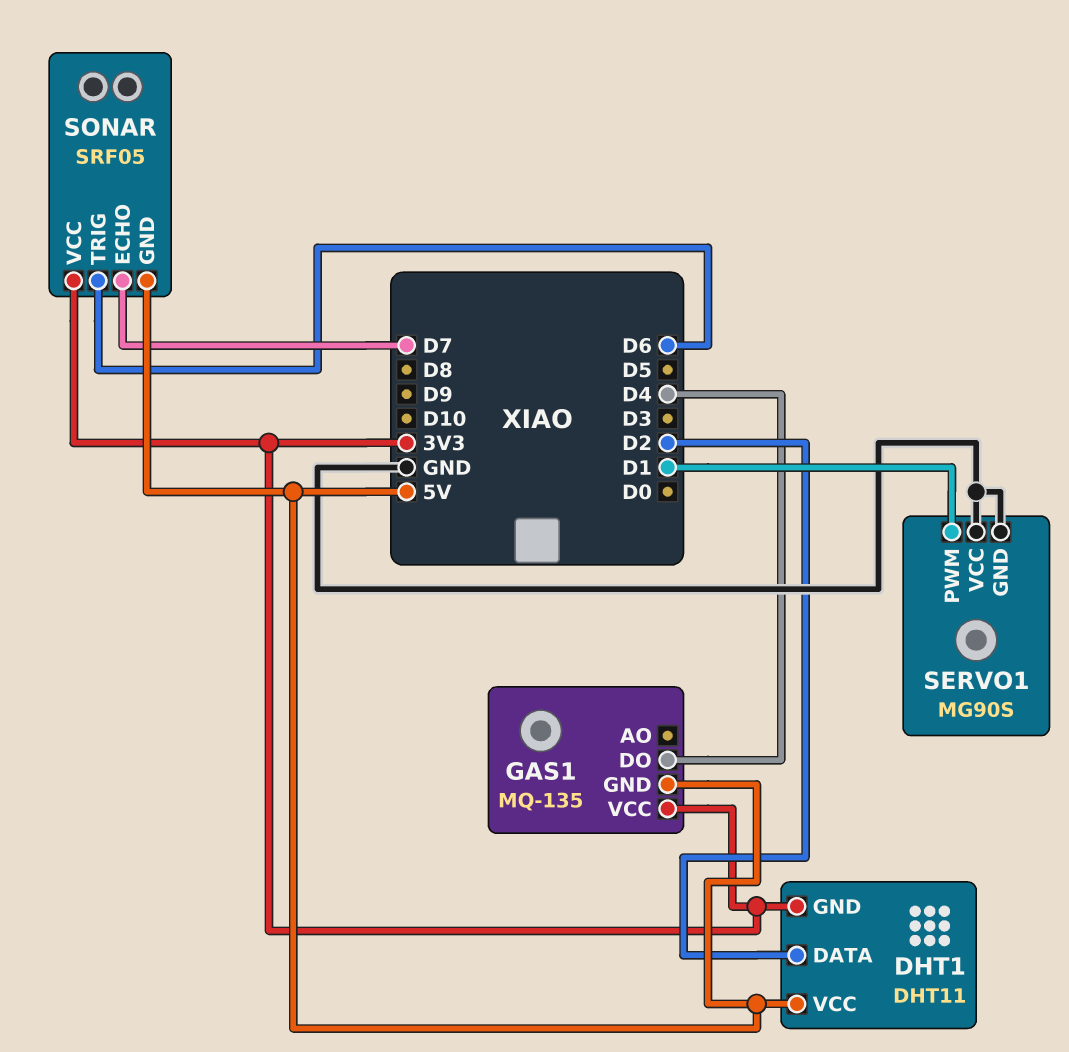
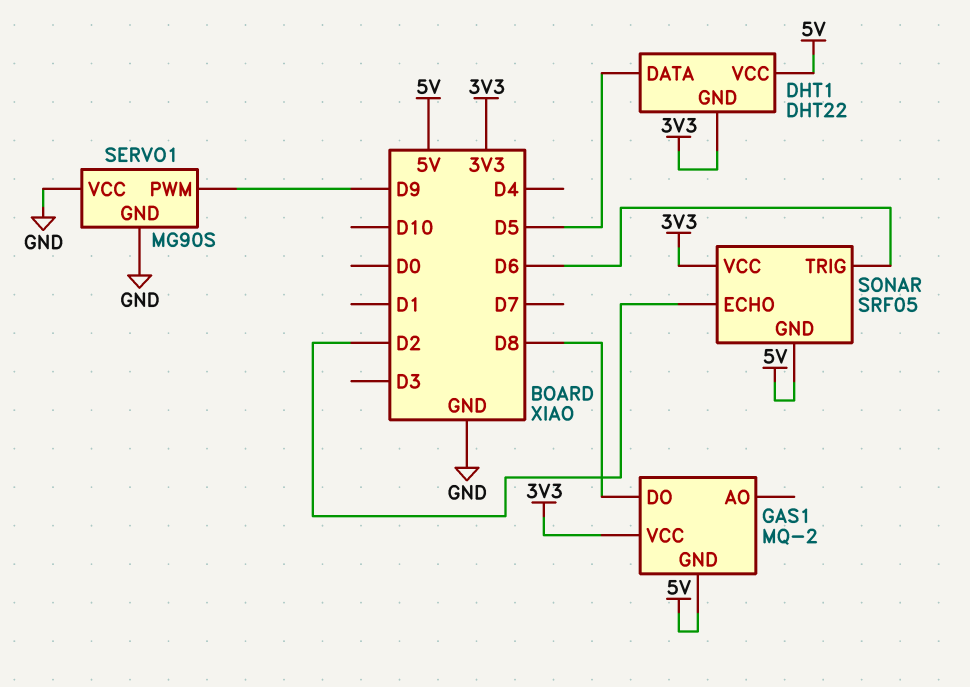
DHT1: DHT11 -> DHT22
DHT1 pin DATA: D2 -> D5
GAS1: MQ-135 -> MQ-2
GAS1 pin DO: D4 -> D8
SERVO1 pin PWM: D1 -> D9
SONAR pin ECHO: D7 -> D2

